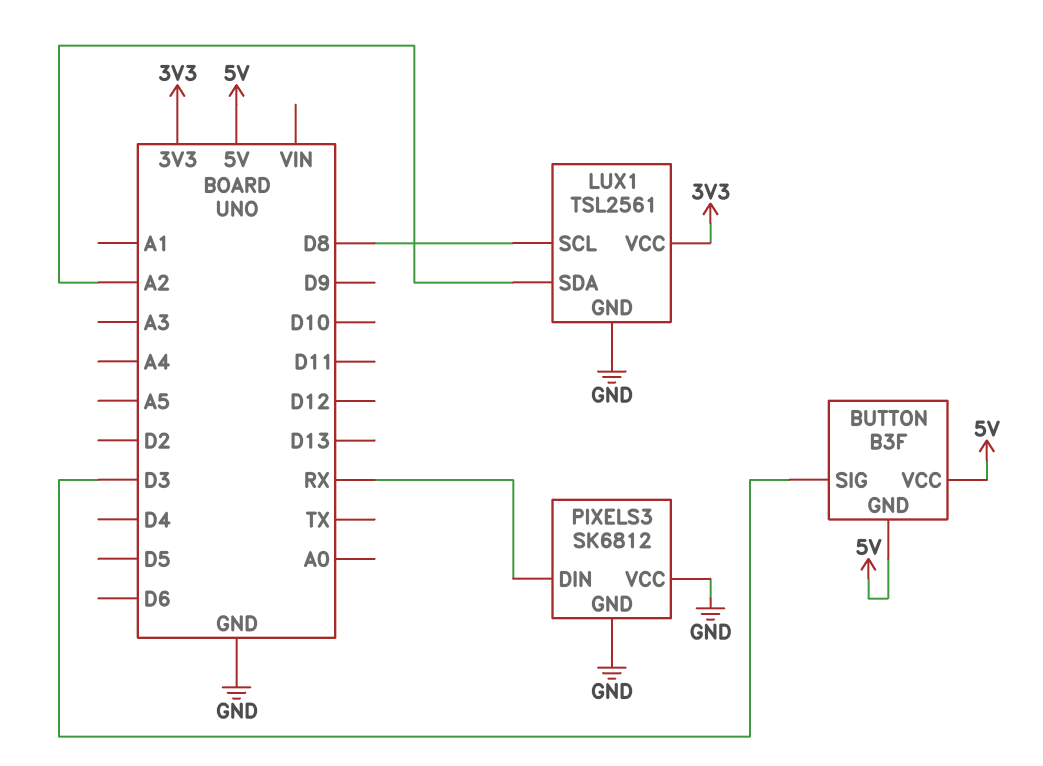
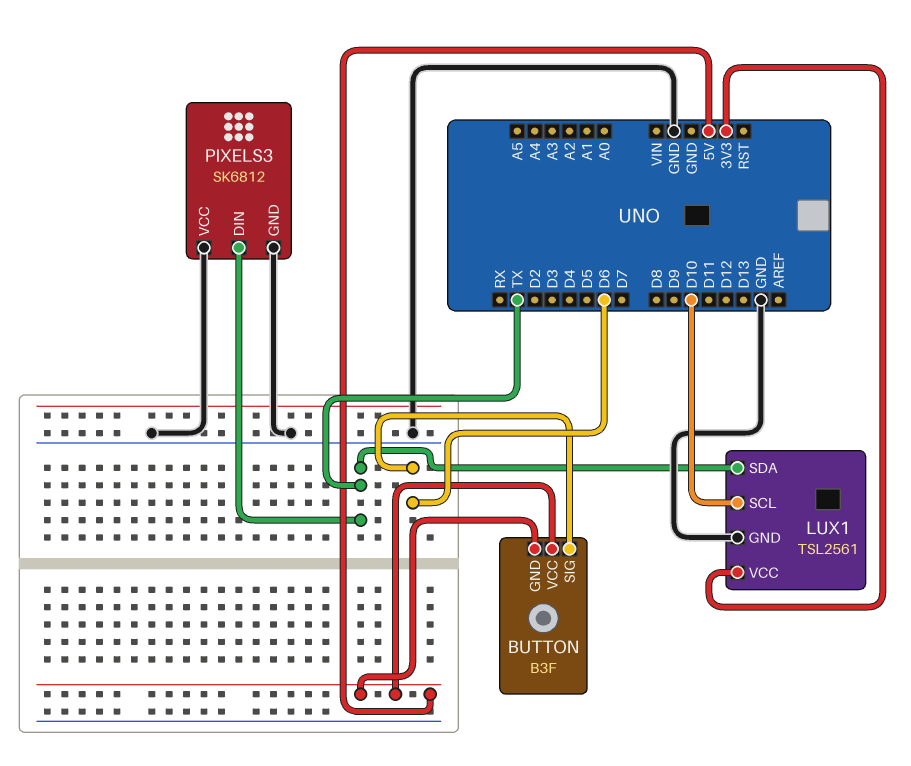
BUTTON pin SIG: D3 -> D6
LUX1 pin SCL: D8 -> D10
LUX1 pin SDA: A2 -> TX
PIXELS3 pin DIN: RX -> TX

